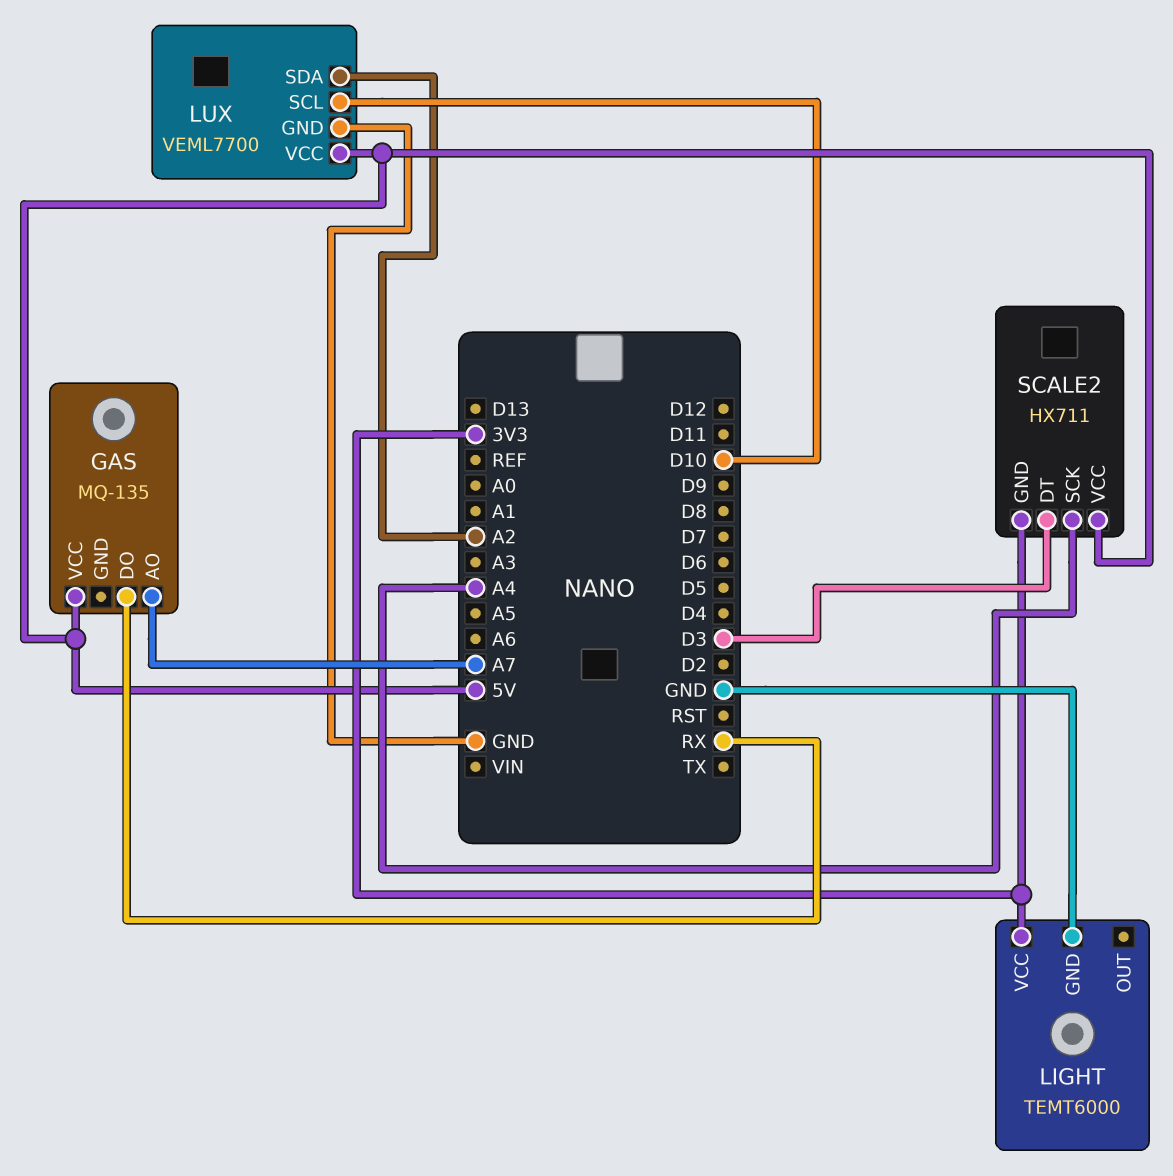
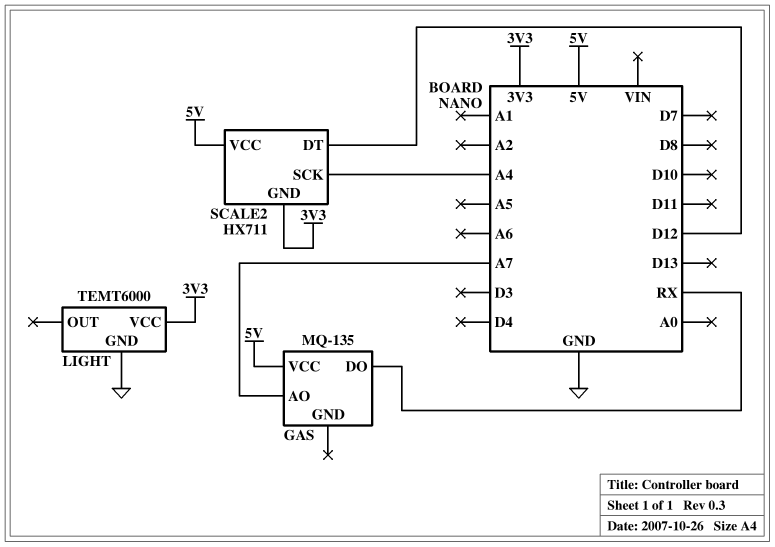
LUX: VEML7700 -> none
LUX pin GND: GND -> none
LUX pin SCL: D10 -> none
LUX pin SDA: A2 -> none
LUX pin VCC: 5V -> none
SCALE2 pin DT: D3 -> D12

